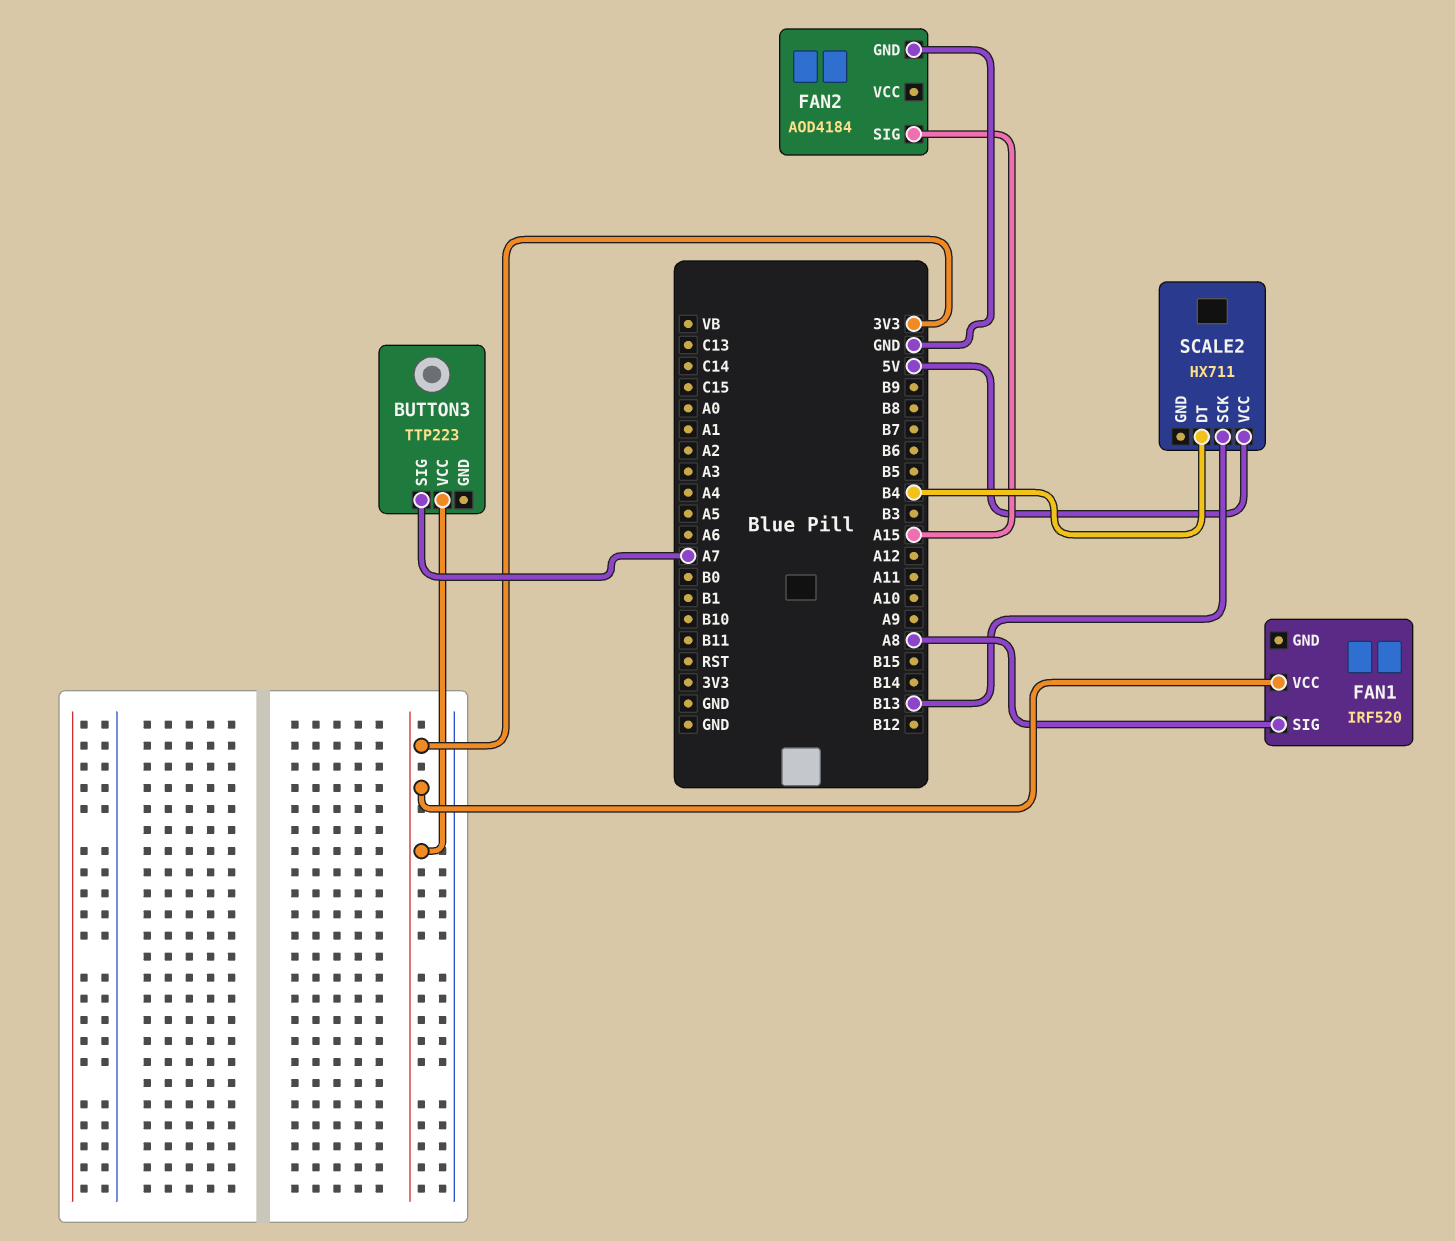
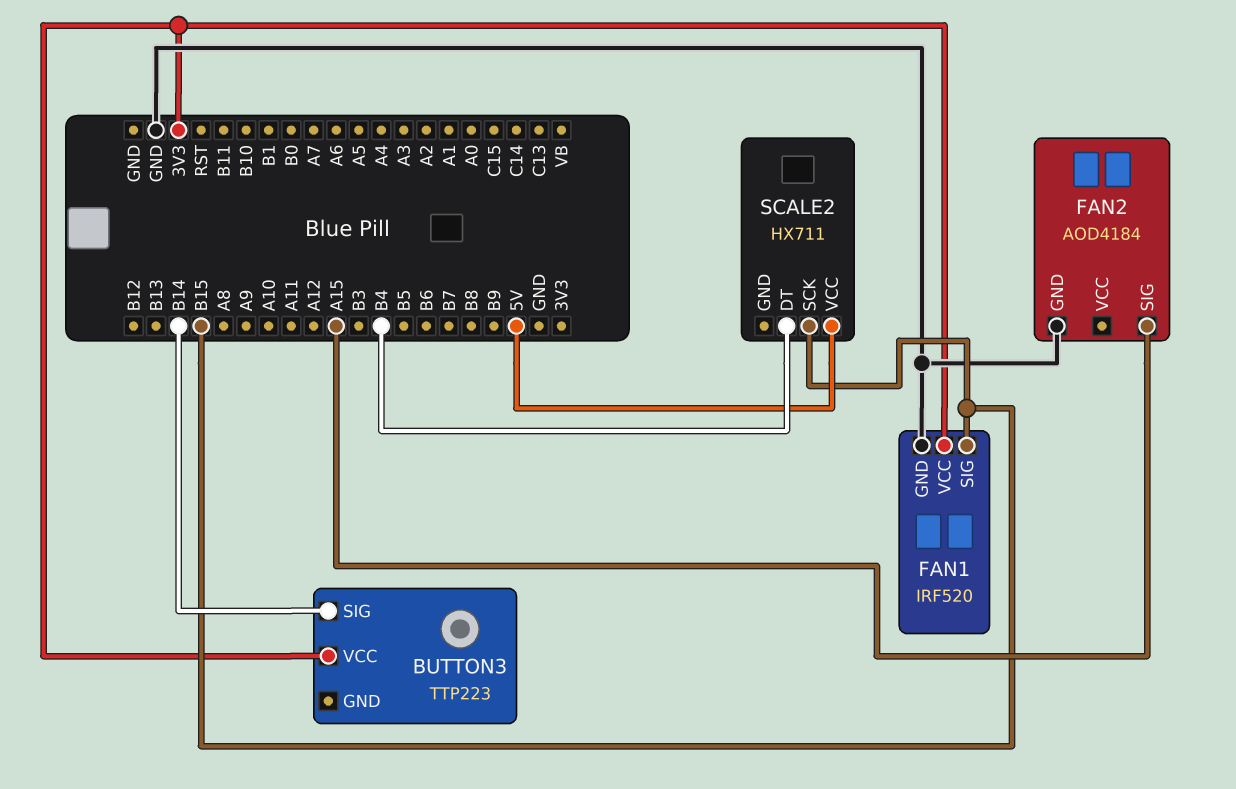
BUTTON3 pin SIG: A7 -> B14
FAN1 pin GND: none -> GND
FAN1 pin SIG: A8 -> B15
SCALE2 pin SCK: B13 -> B15

